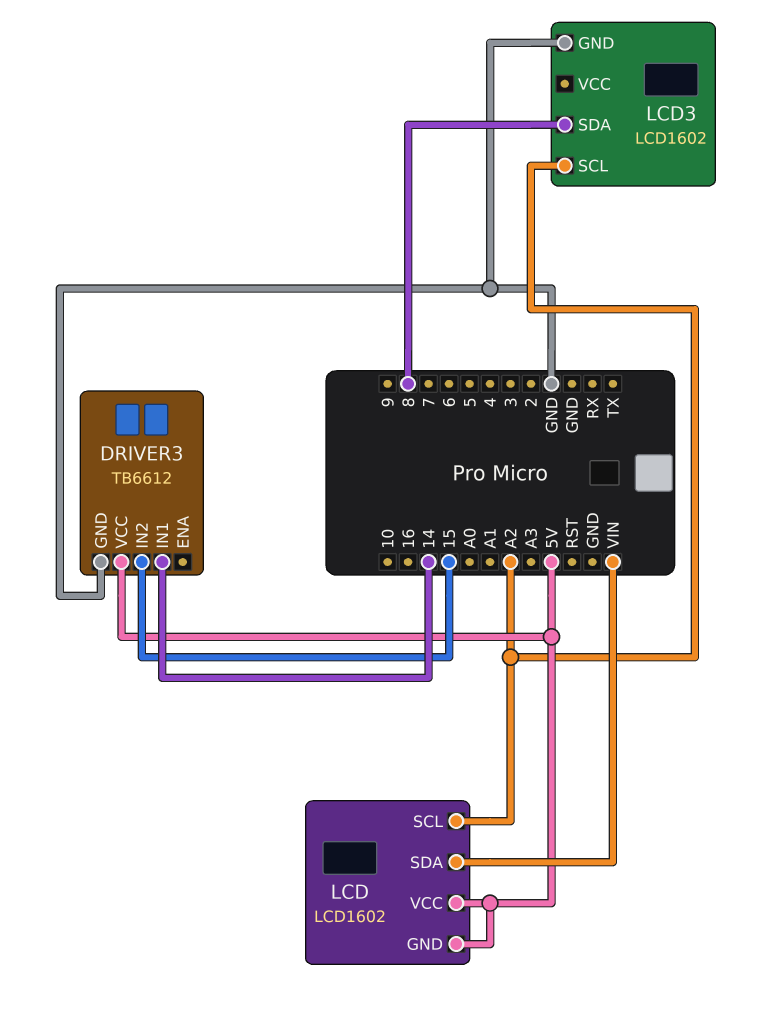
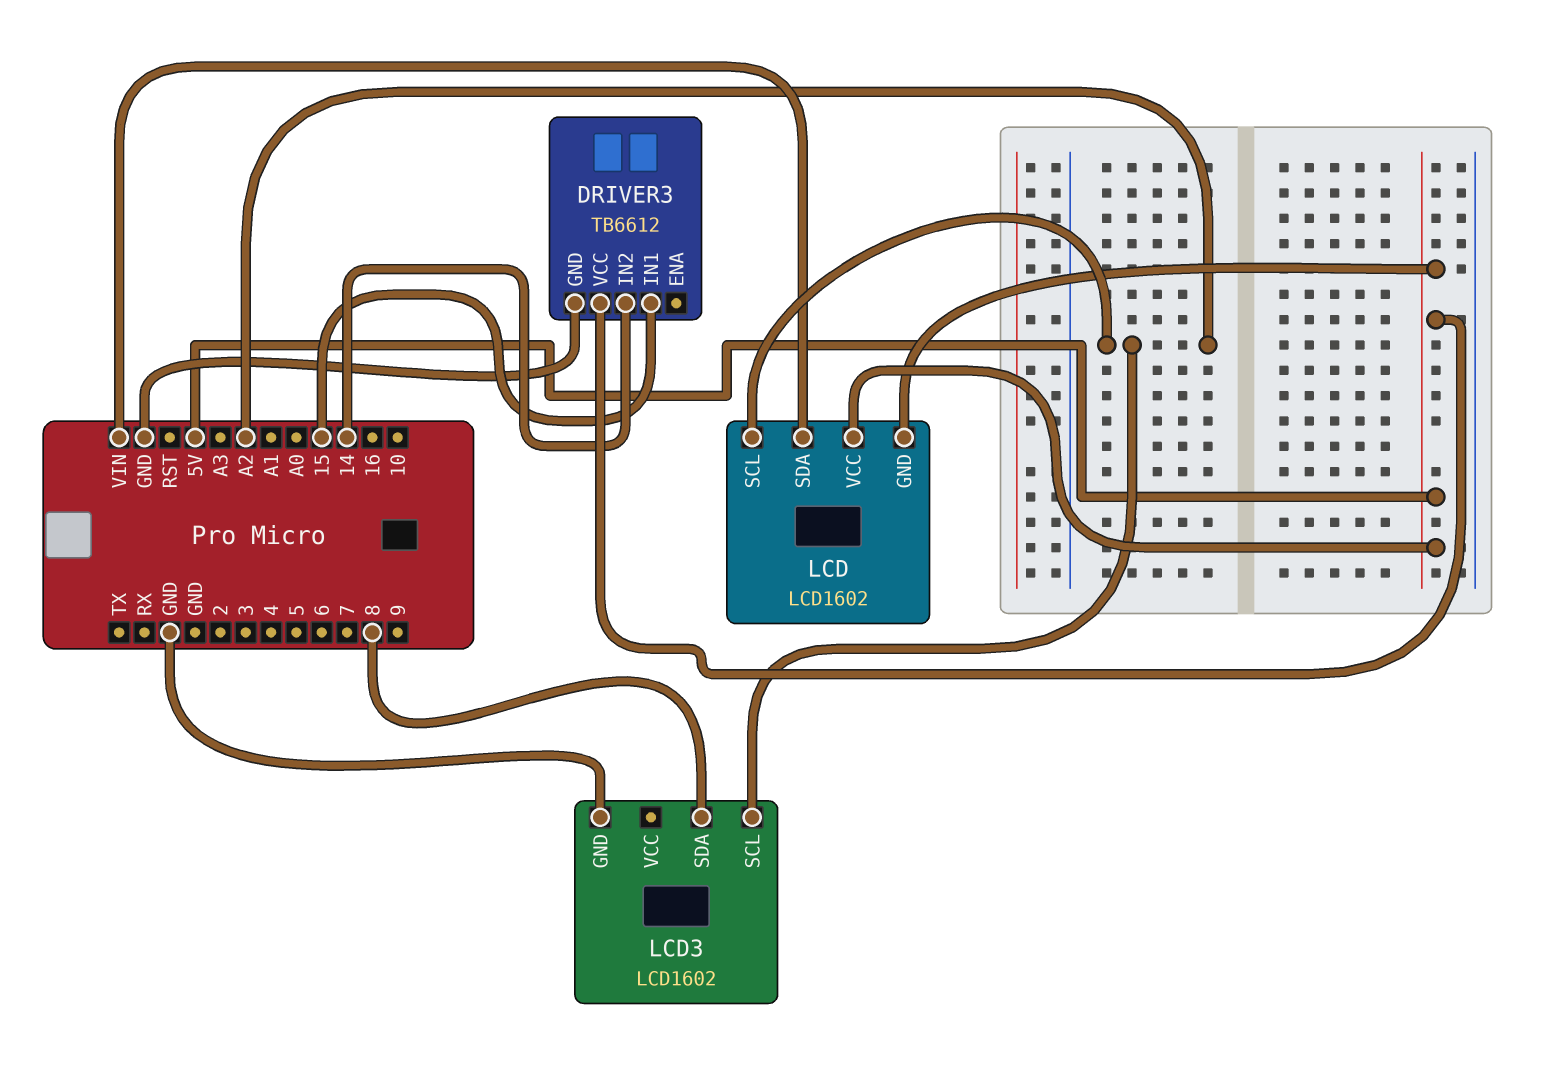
DRIVER3 pin IN1: 14 -> 15
DRIVER3 pin IN2: 15 -> 14

